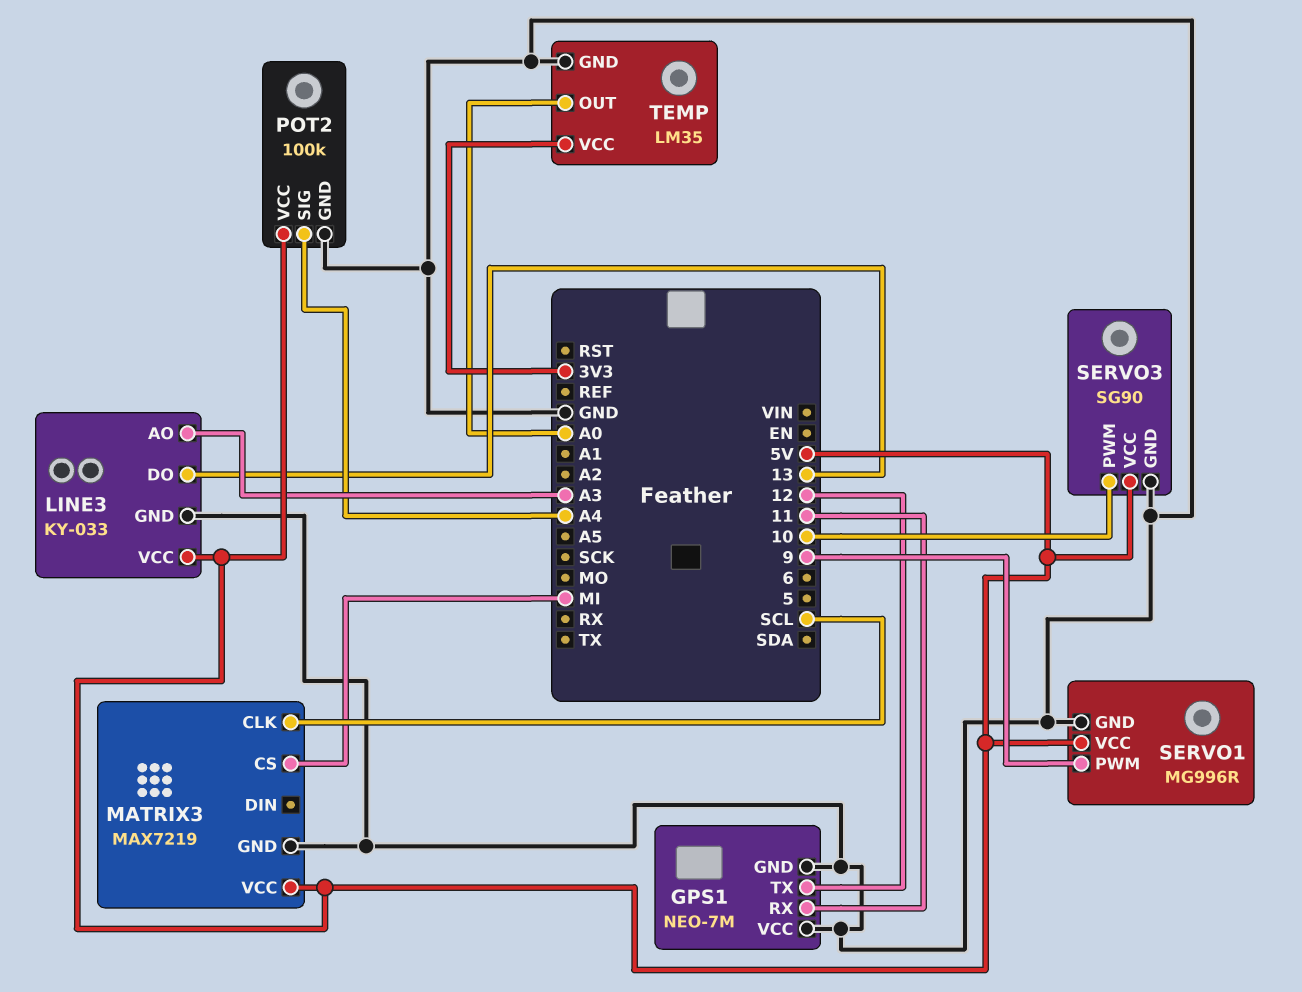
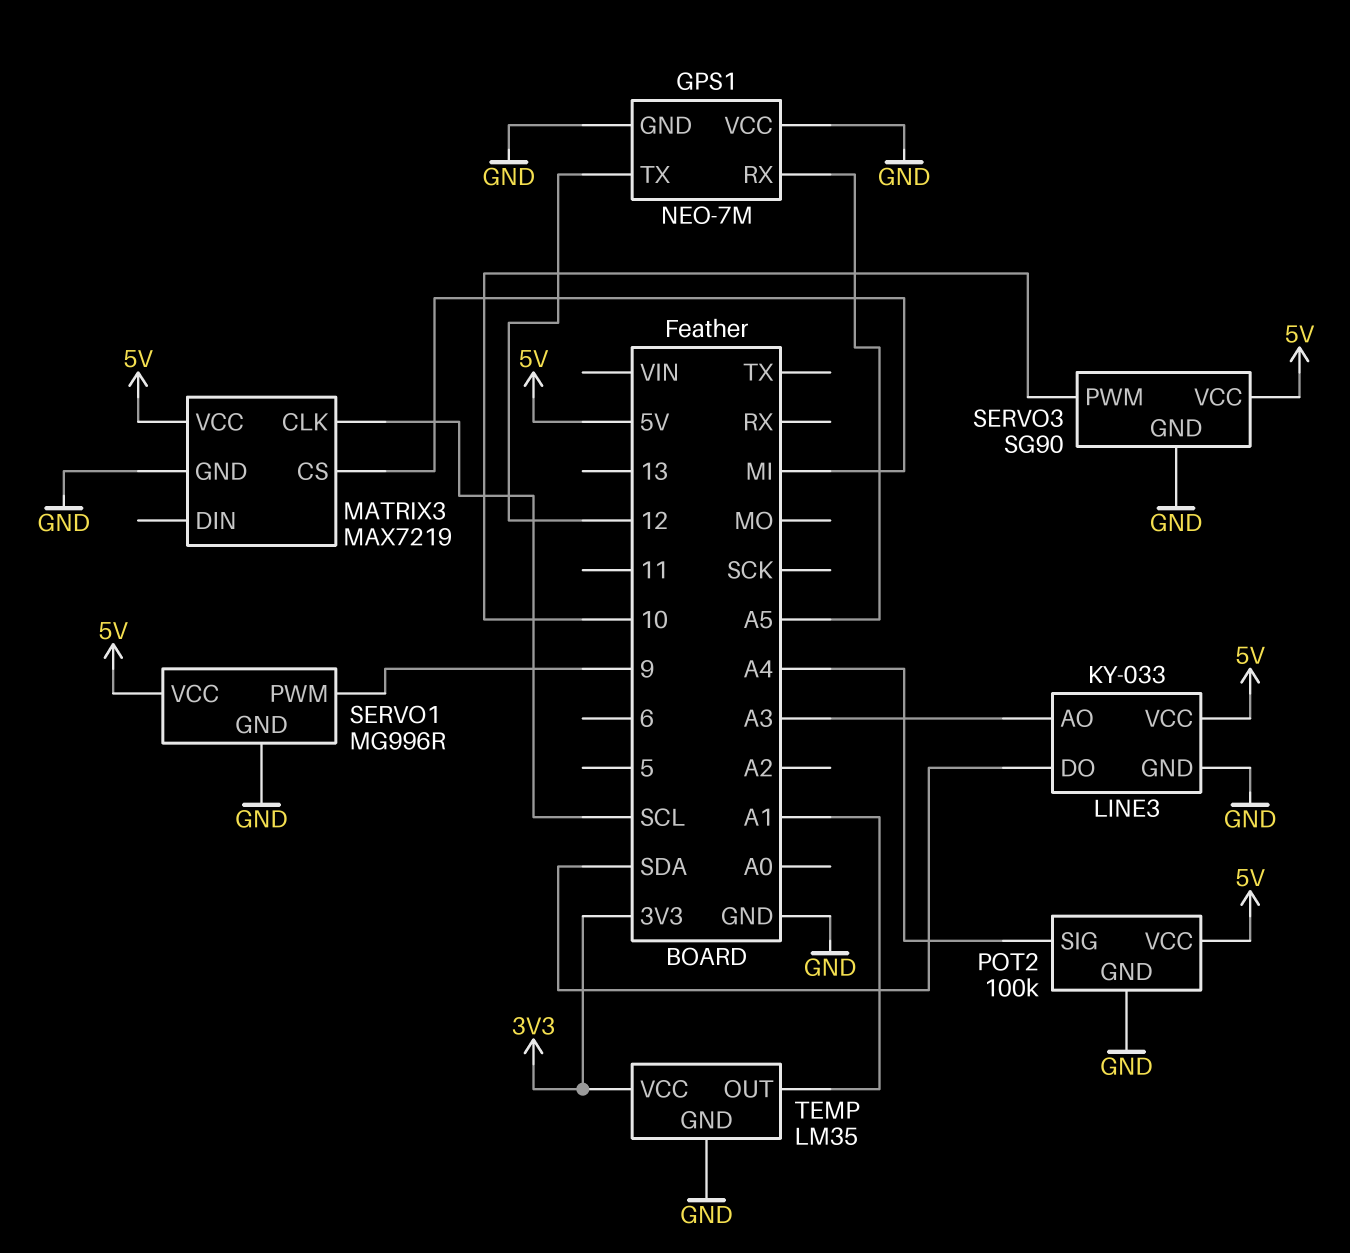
GPS1 pin RX: 11 -> A5
LINE3 pin DO: 13 -> SDA
TEMP pin OUT: A0 -> A1

